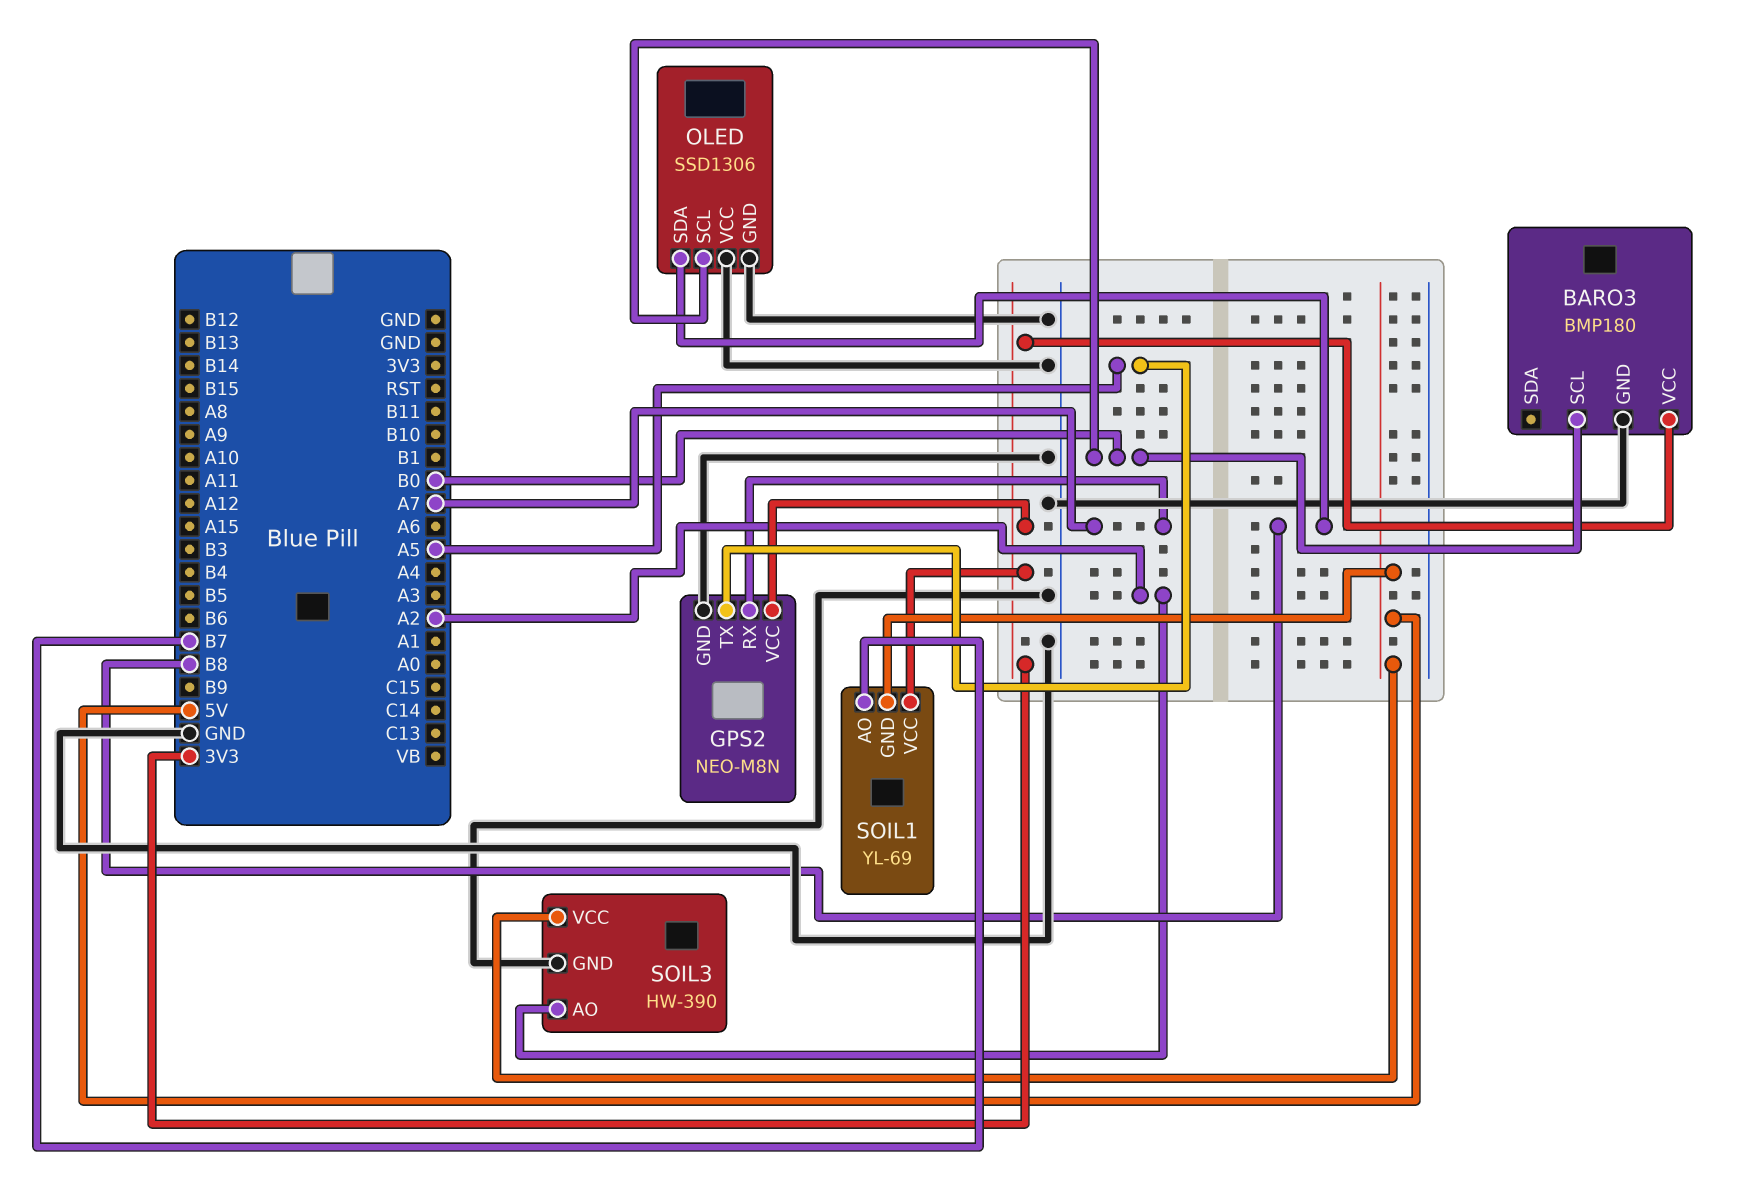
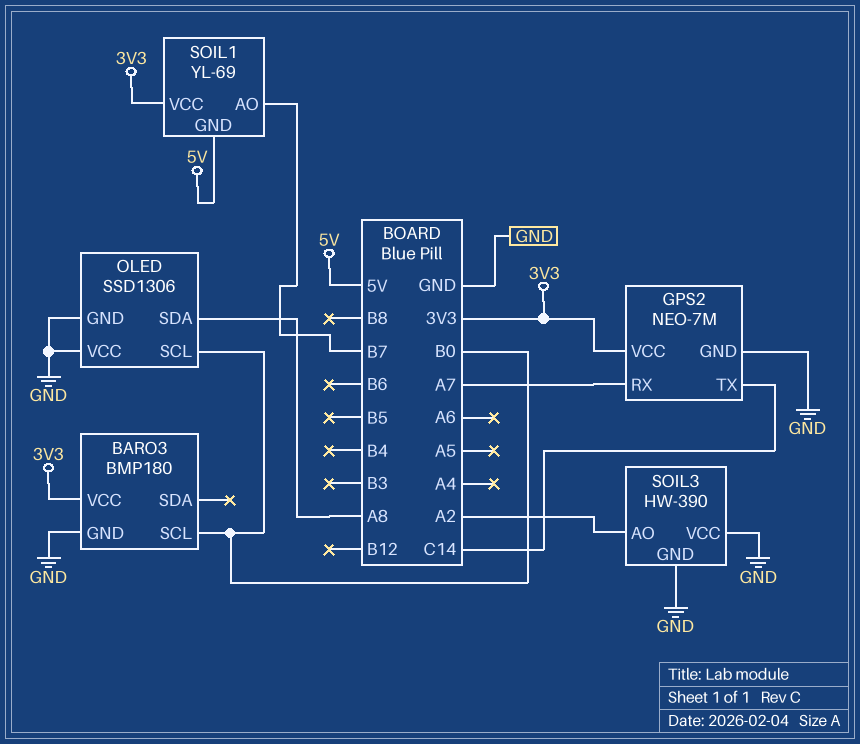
GPS2: NEO-M8N -> NEO-7M
GPS2 pin TX: A5 -> C14
OLED pin SDA: B8 -> A8
SOIL3 pin VCC: 5V -> GND

